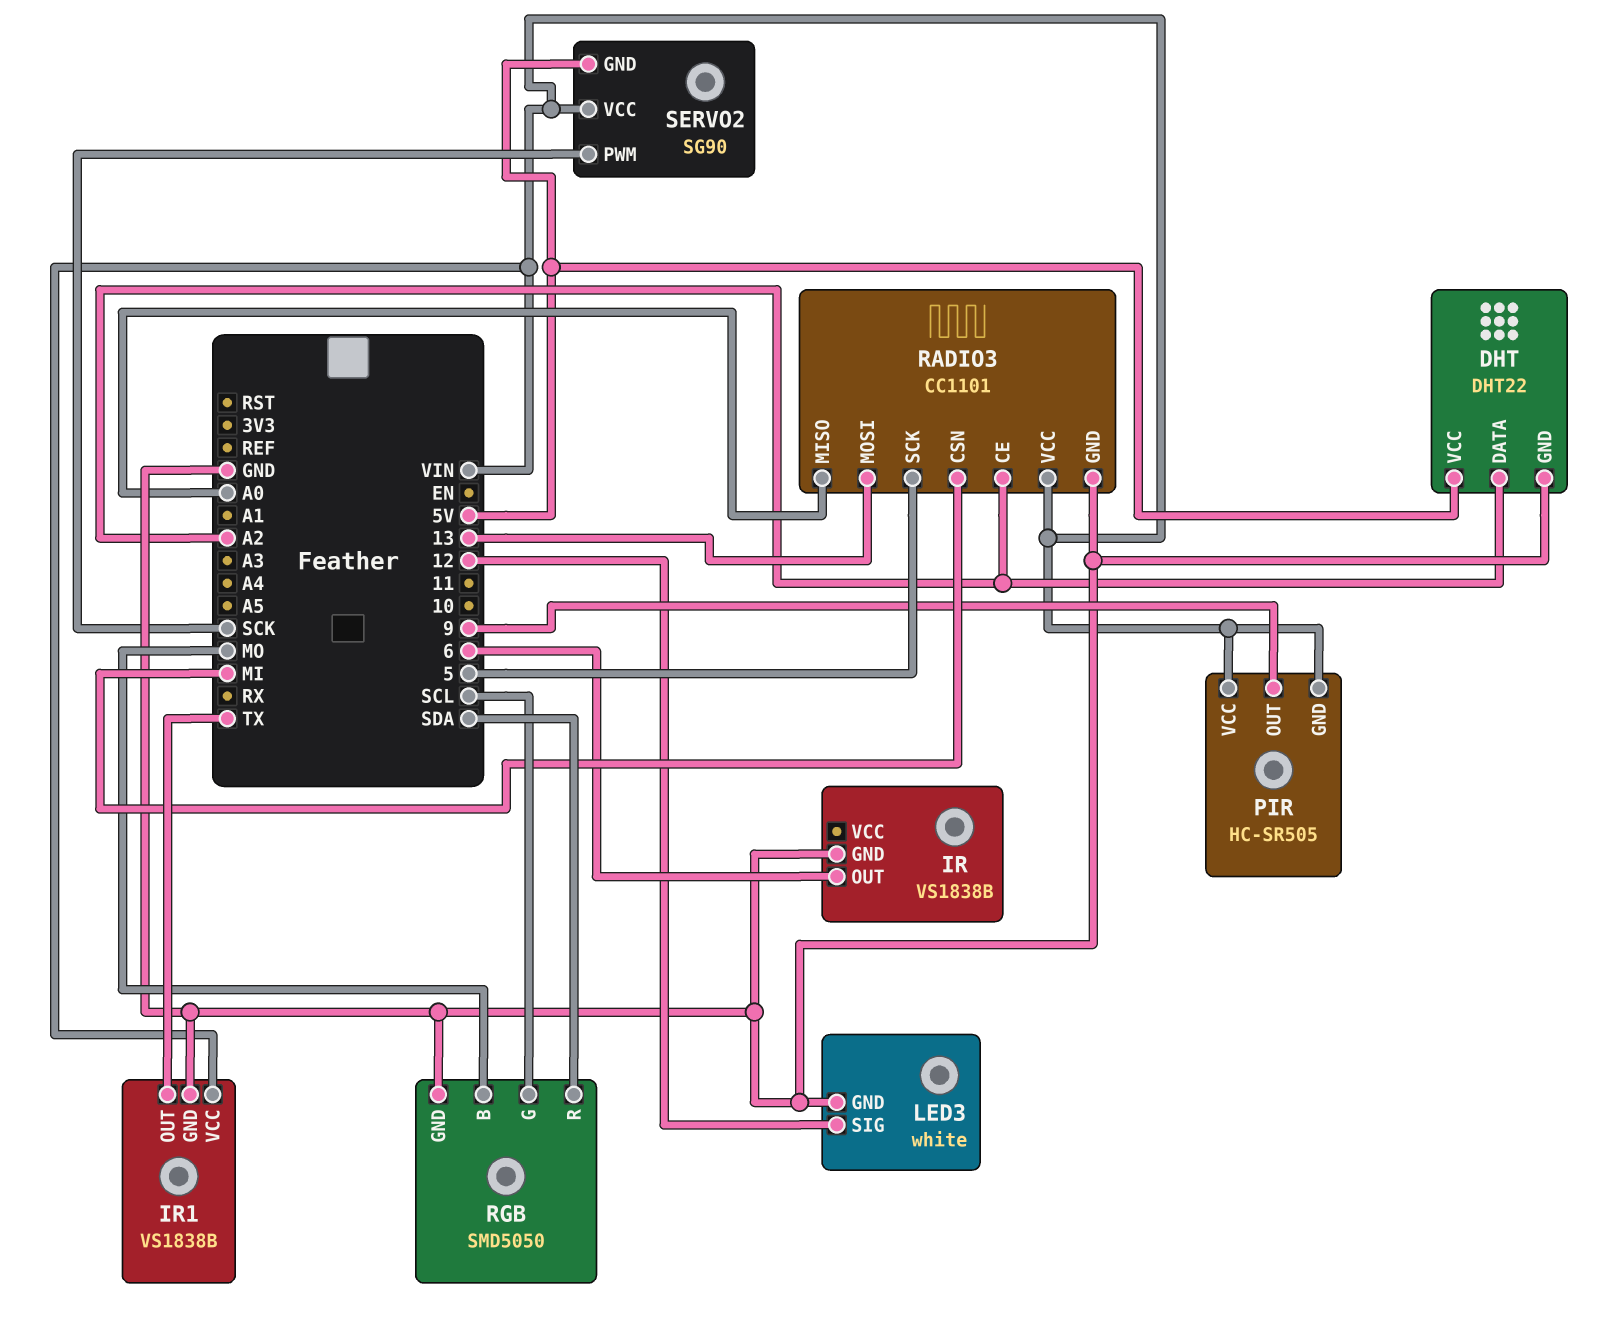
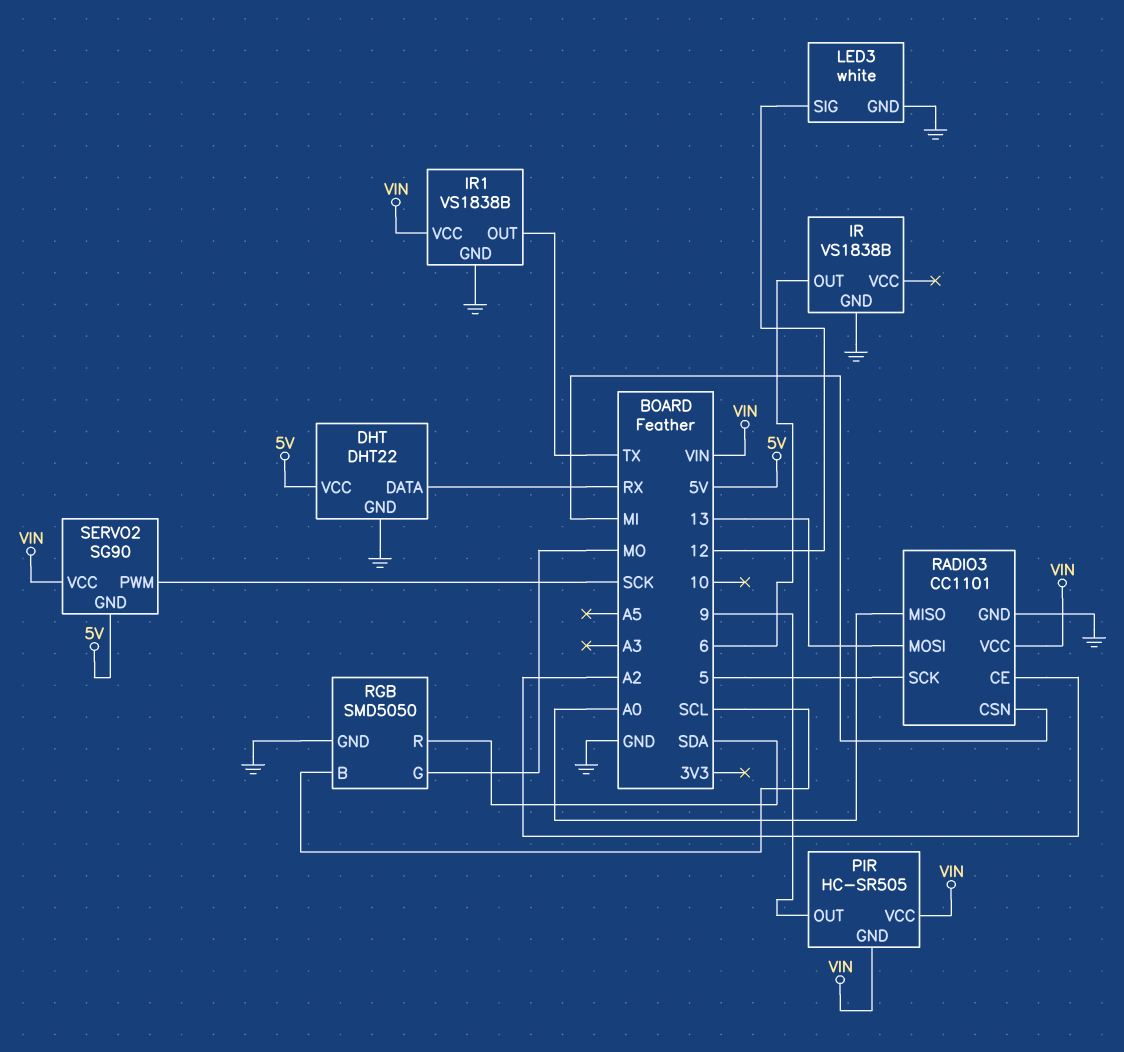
DHT pin DATA: A2 -> RX
RGB pin B: MO -> SCL
RGB pin G: SCL -> MO

